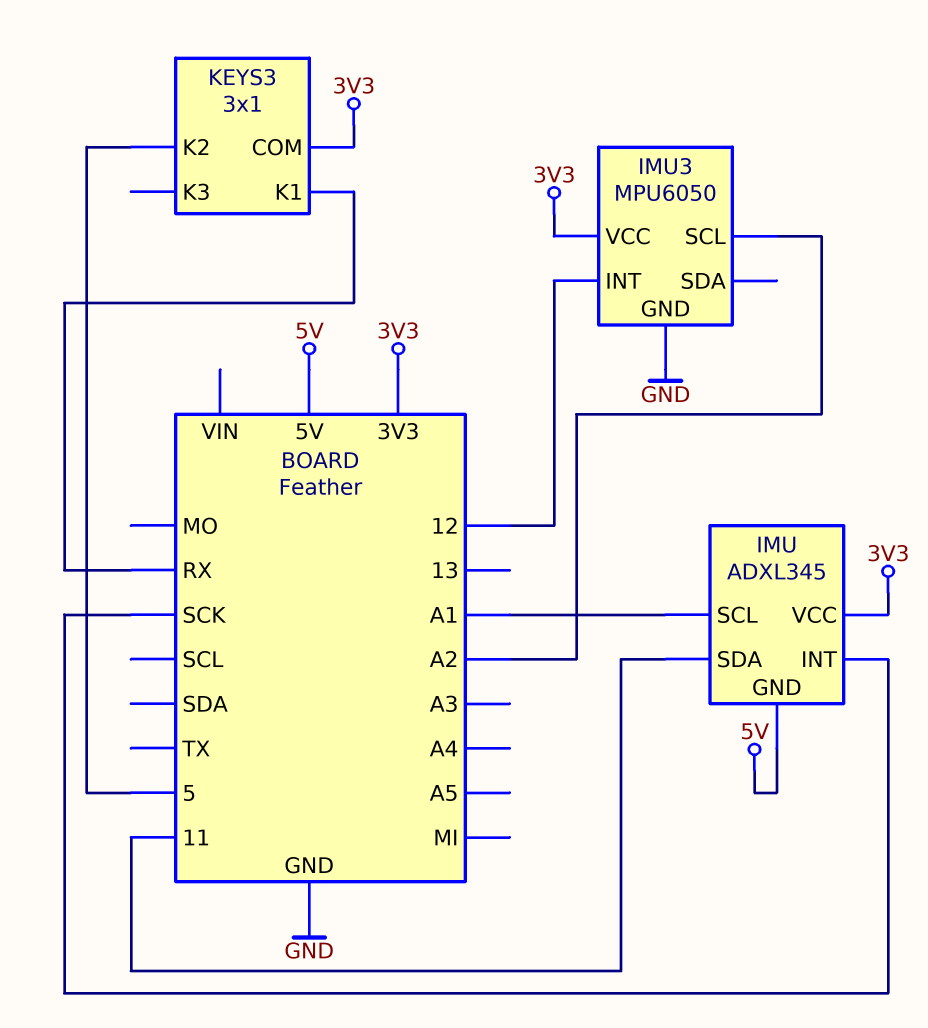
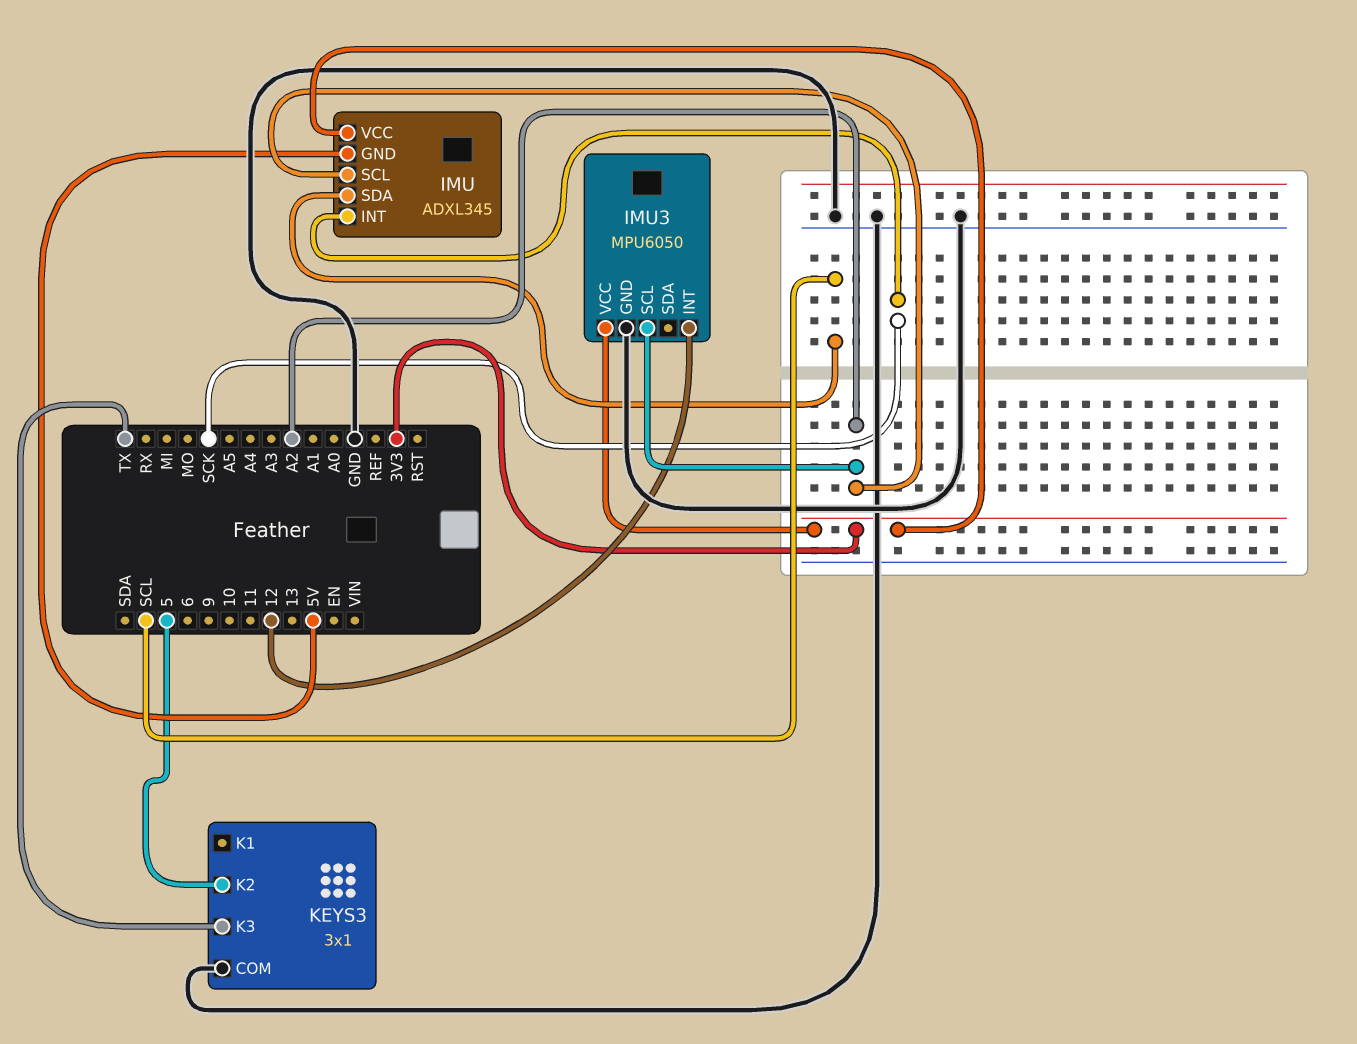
IMU pin SCL: A1 -> A2
IMU pin SDA: 11 -> SCL
KEYS3 pin COM: 3V3 -> GND
KEYS3 pin K1: RX -> none
KEYS3 pin K3: none -> TX

